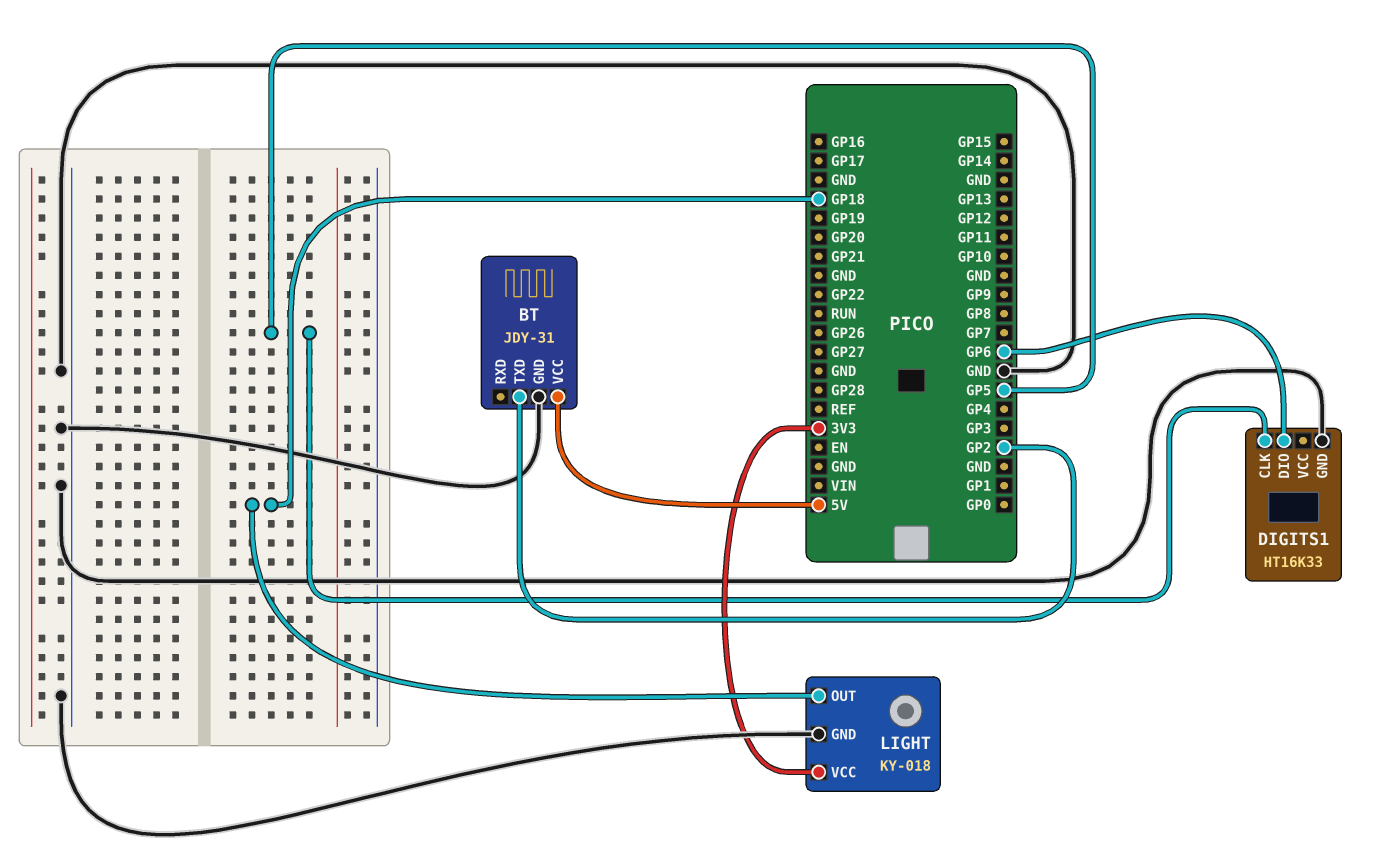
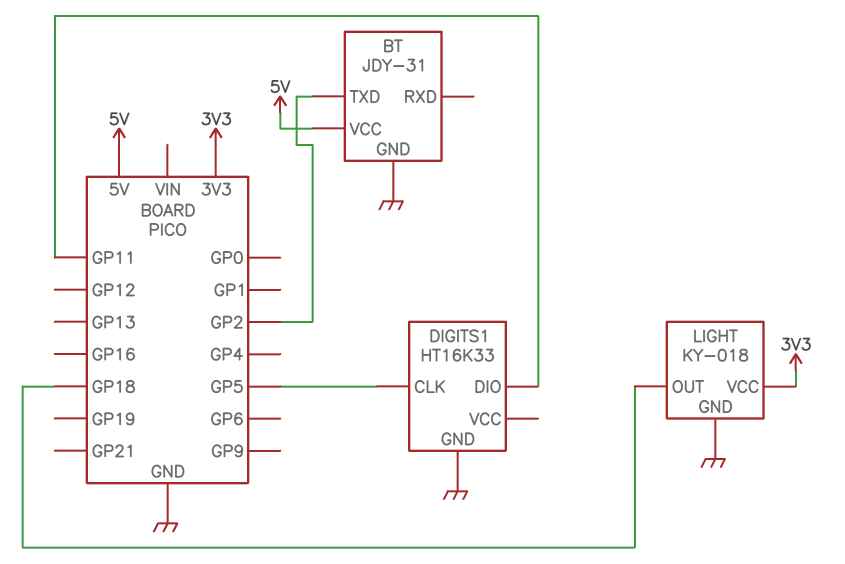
DIGITS1 pin DIO: GP6 -> GP11

